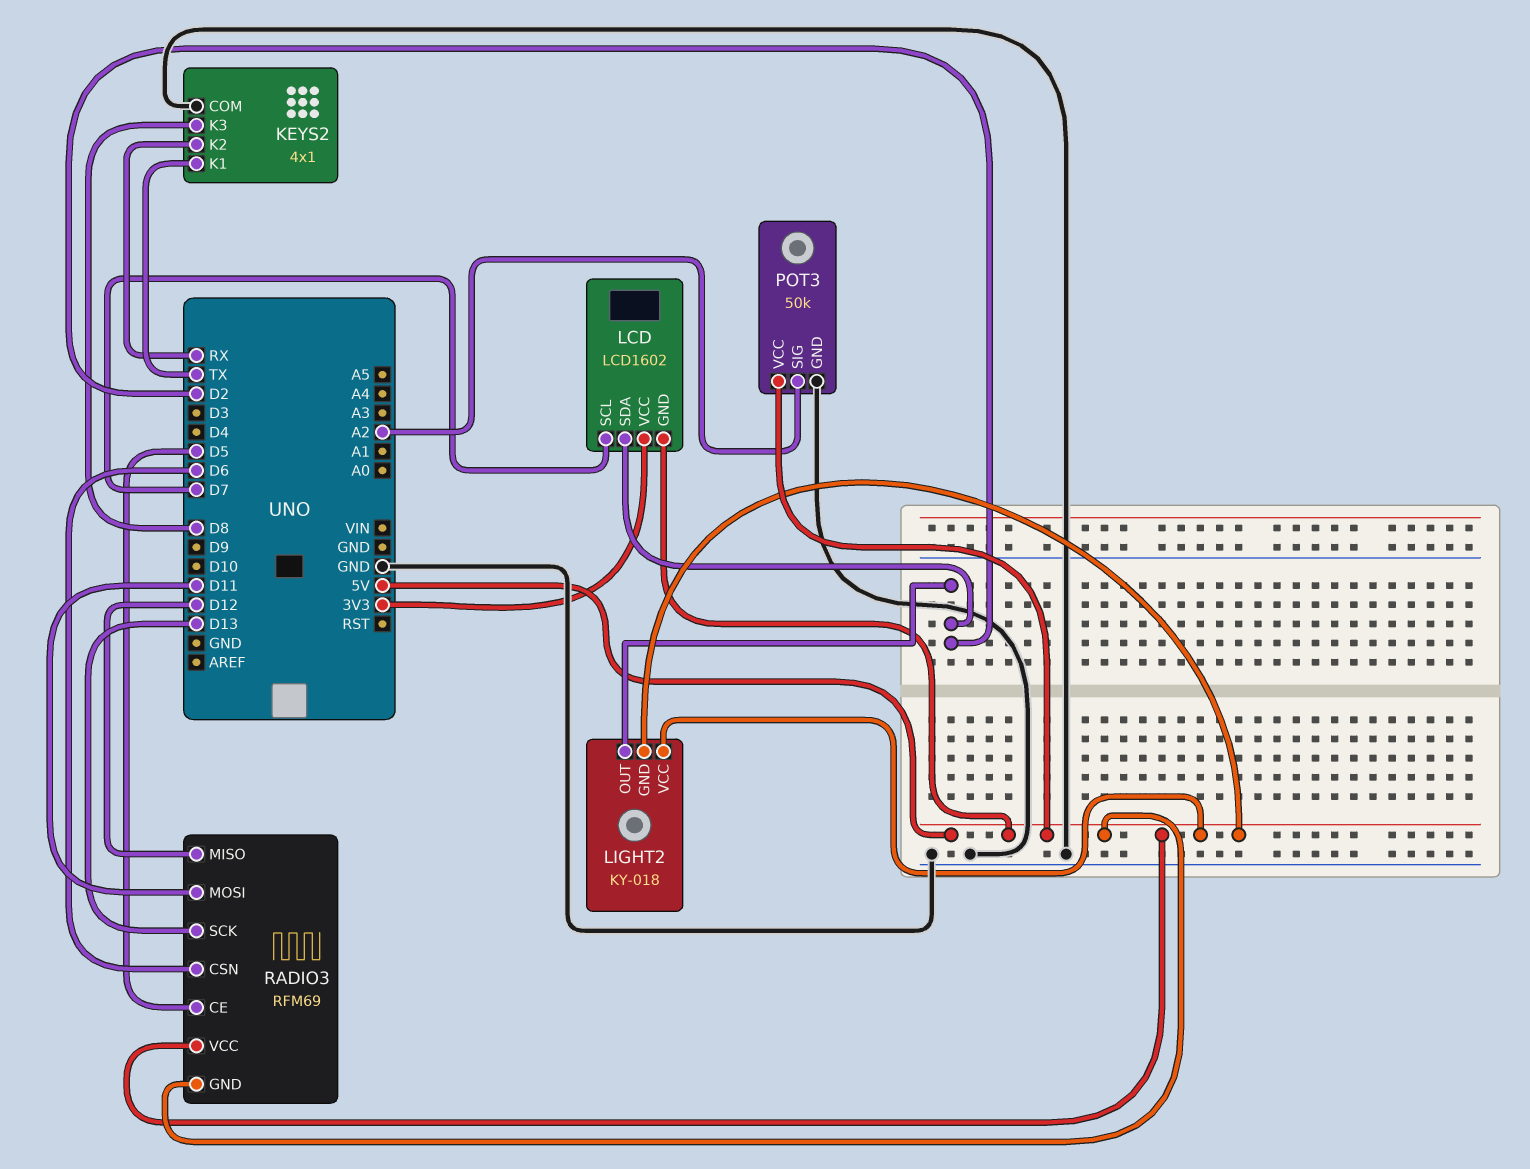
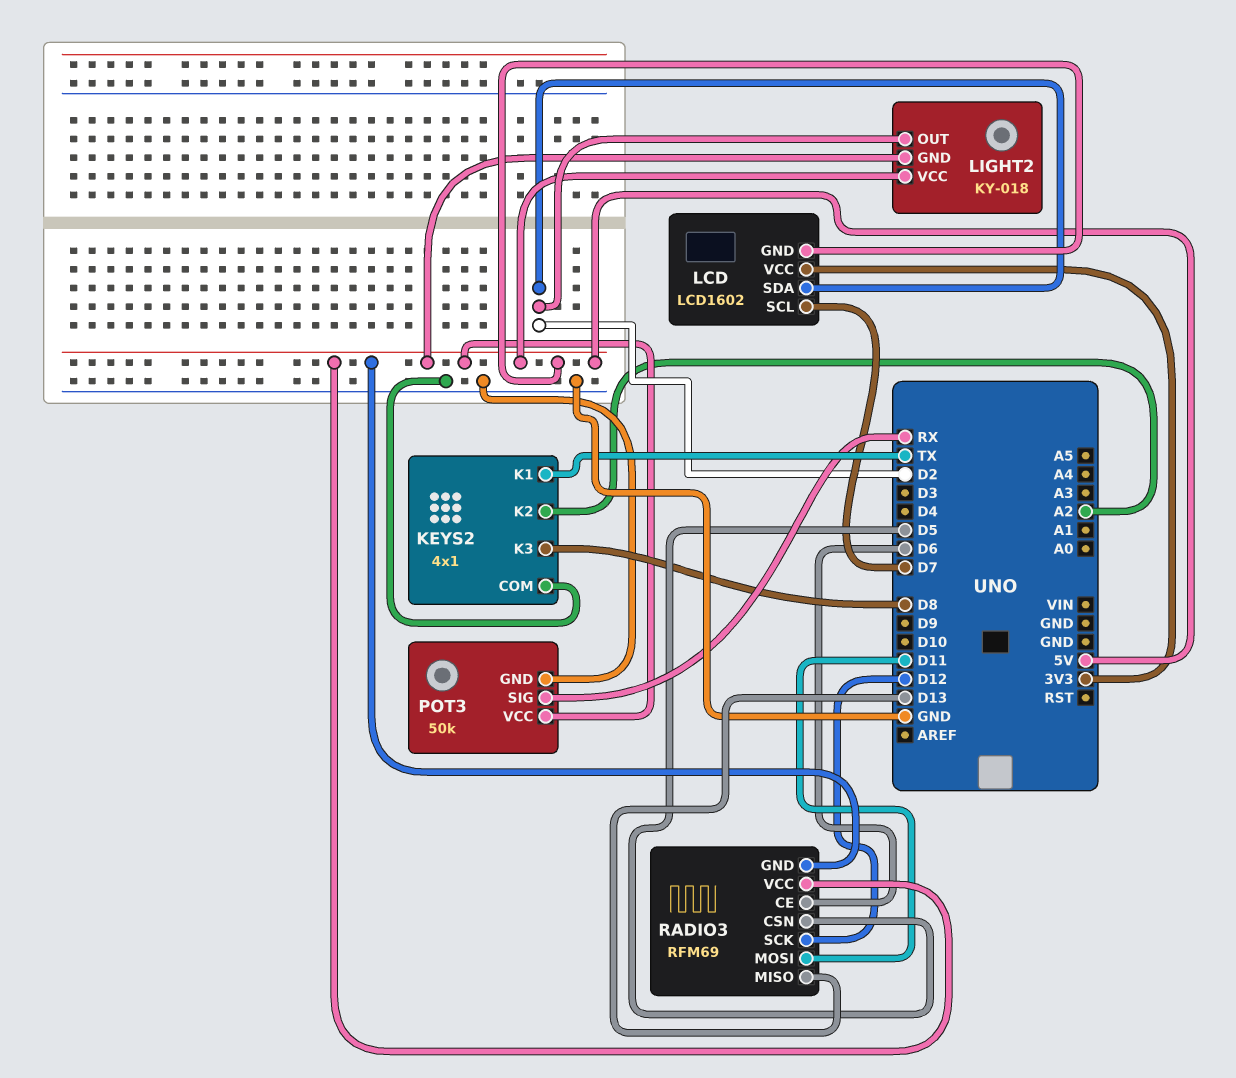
KEYS2 pin K2: RX -> A2
POT3 pin SIG: A2 -> RX
RADIO3 pin CE: D5 -> D6
RADIO3 pin CSN: D6 -> D5
RADIO3 pin MISO: D12 -> D13
RADIO3 pin SCK: D13 -> D12

